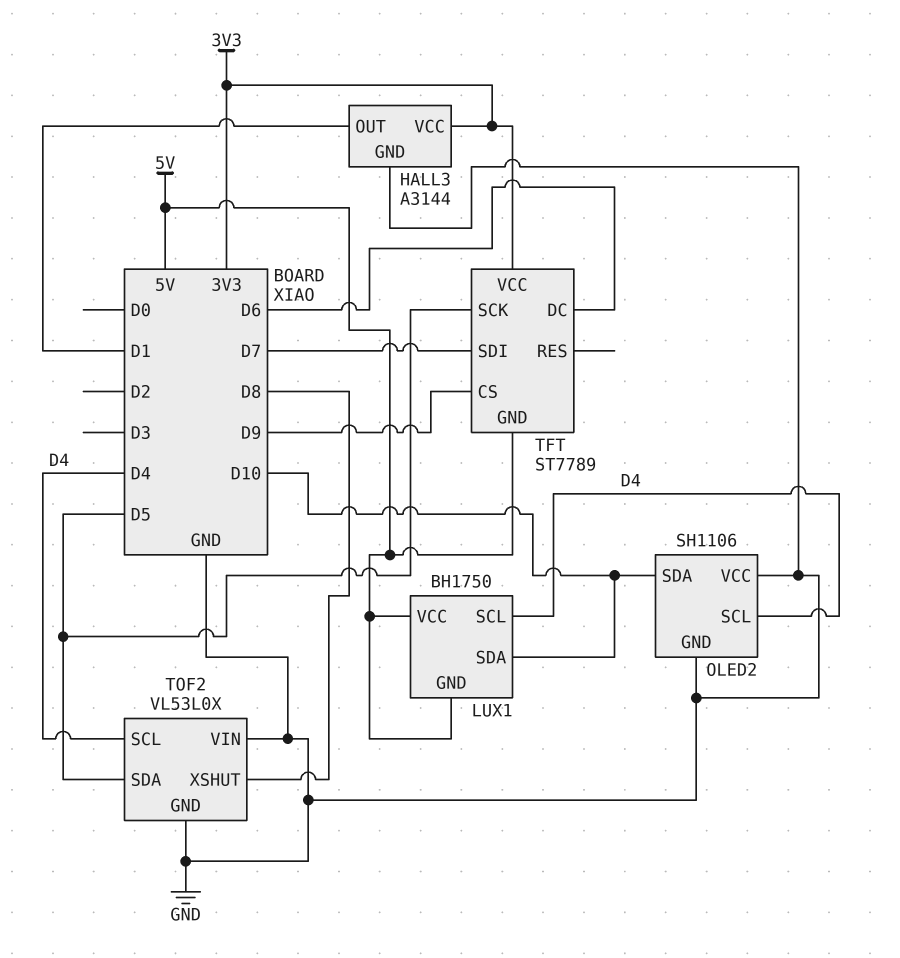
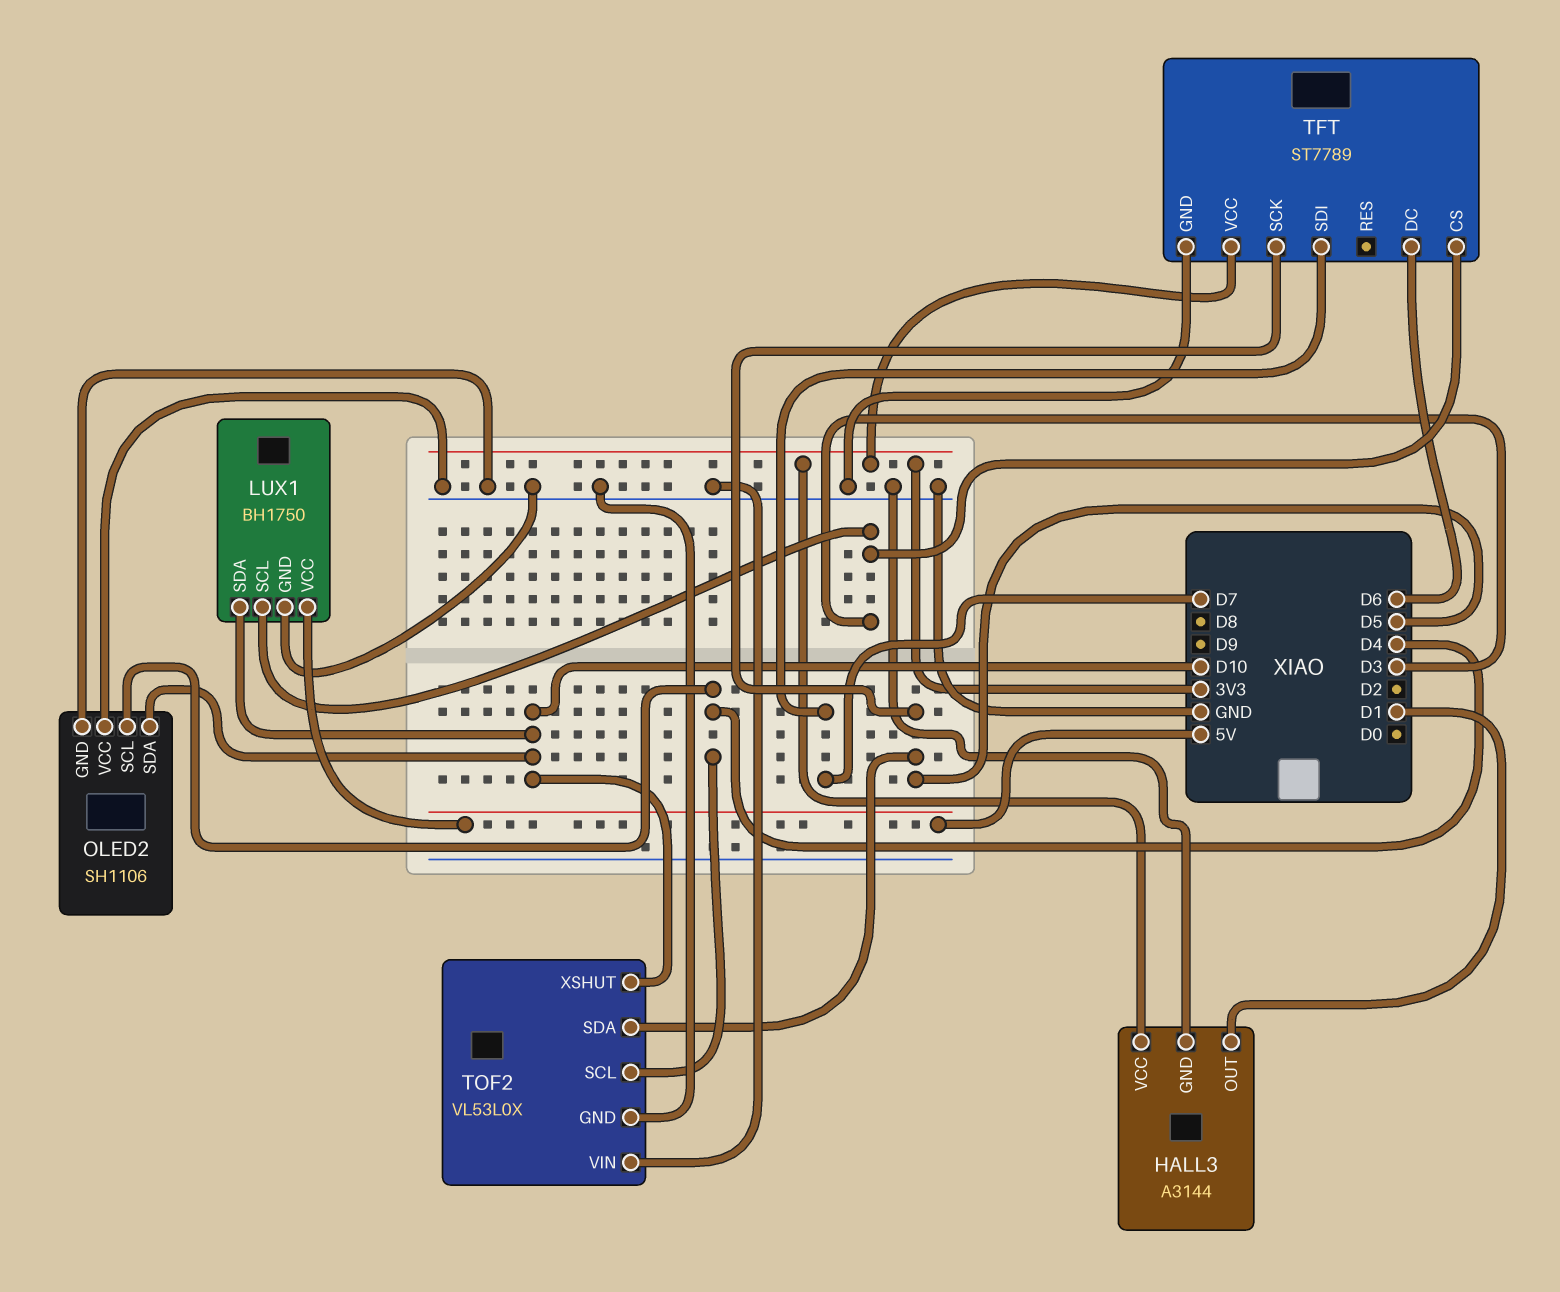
LUX1 pin GND: 5V -> GND
LUX1 pin SCL: D4 -> D3
TFT pin CS: D9 -> D3
TFT pin GND: 5V -> GND
TOF2 pin XSHUT: D8 -> D10

